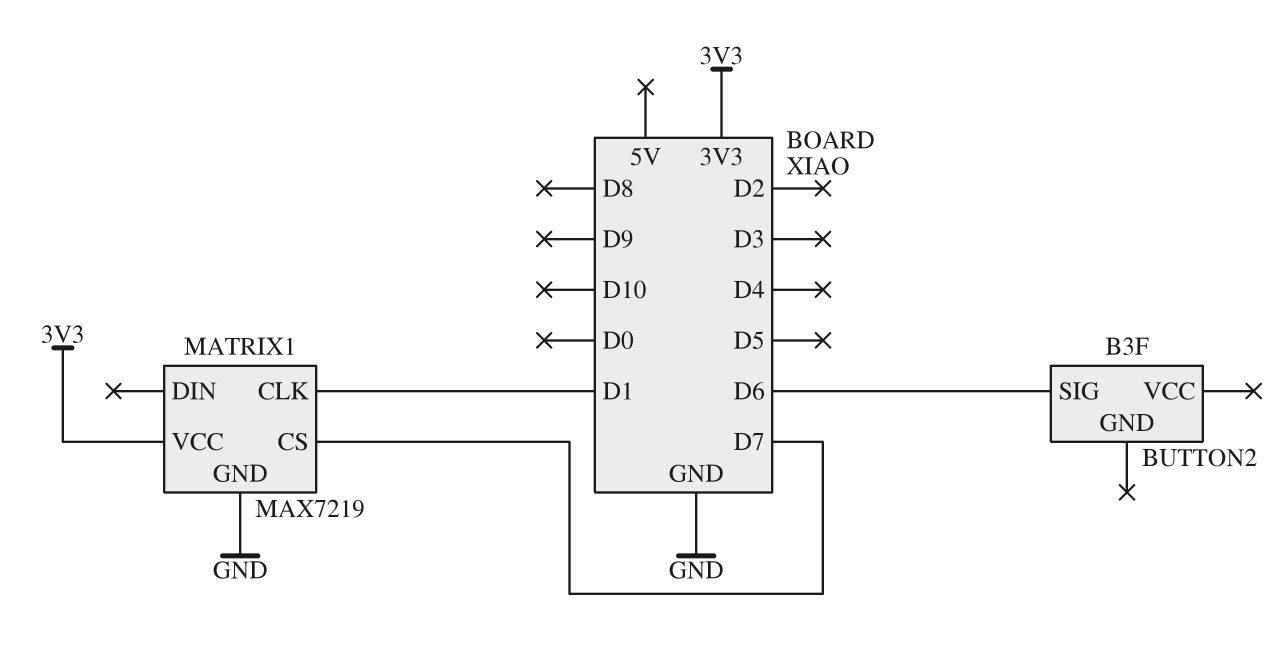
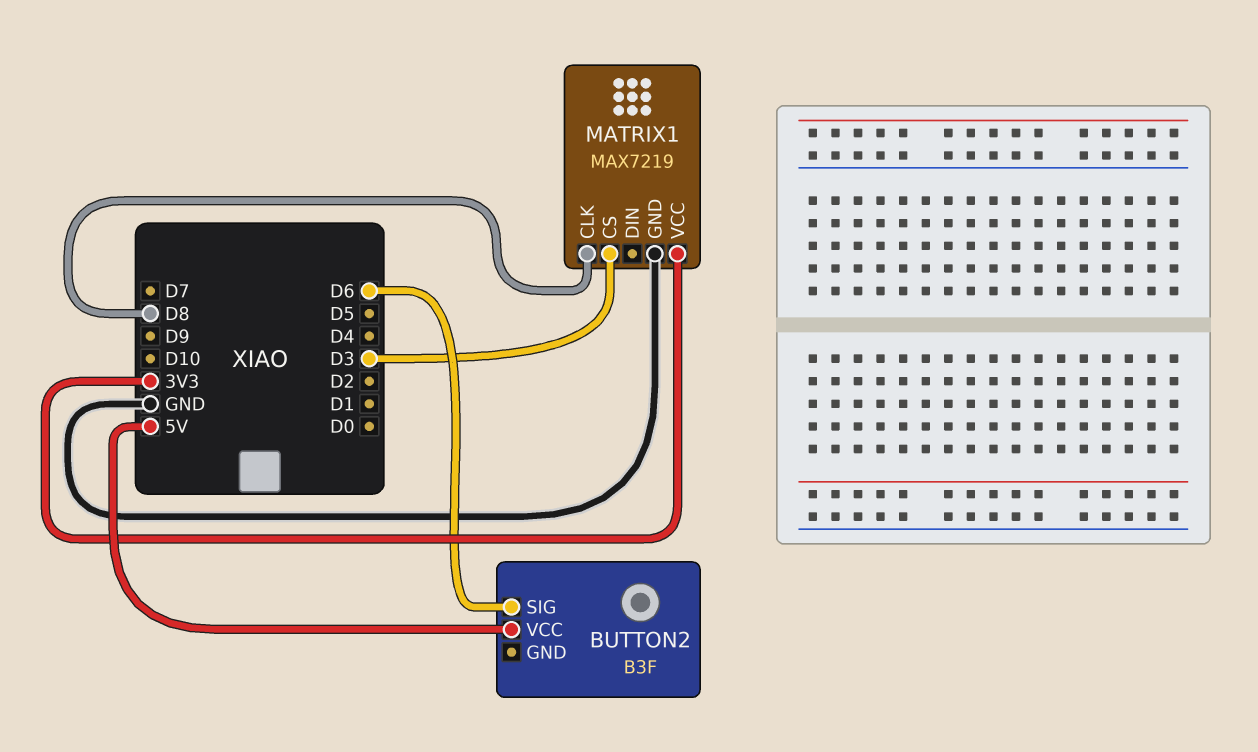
BUTTON2 pin VCC: none -> 5V
MATRIX1 pin CLK: D1 -> D8
MATRIX1 pin CS: D7 -> D3

